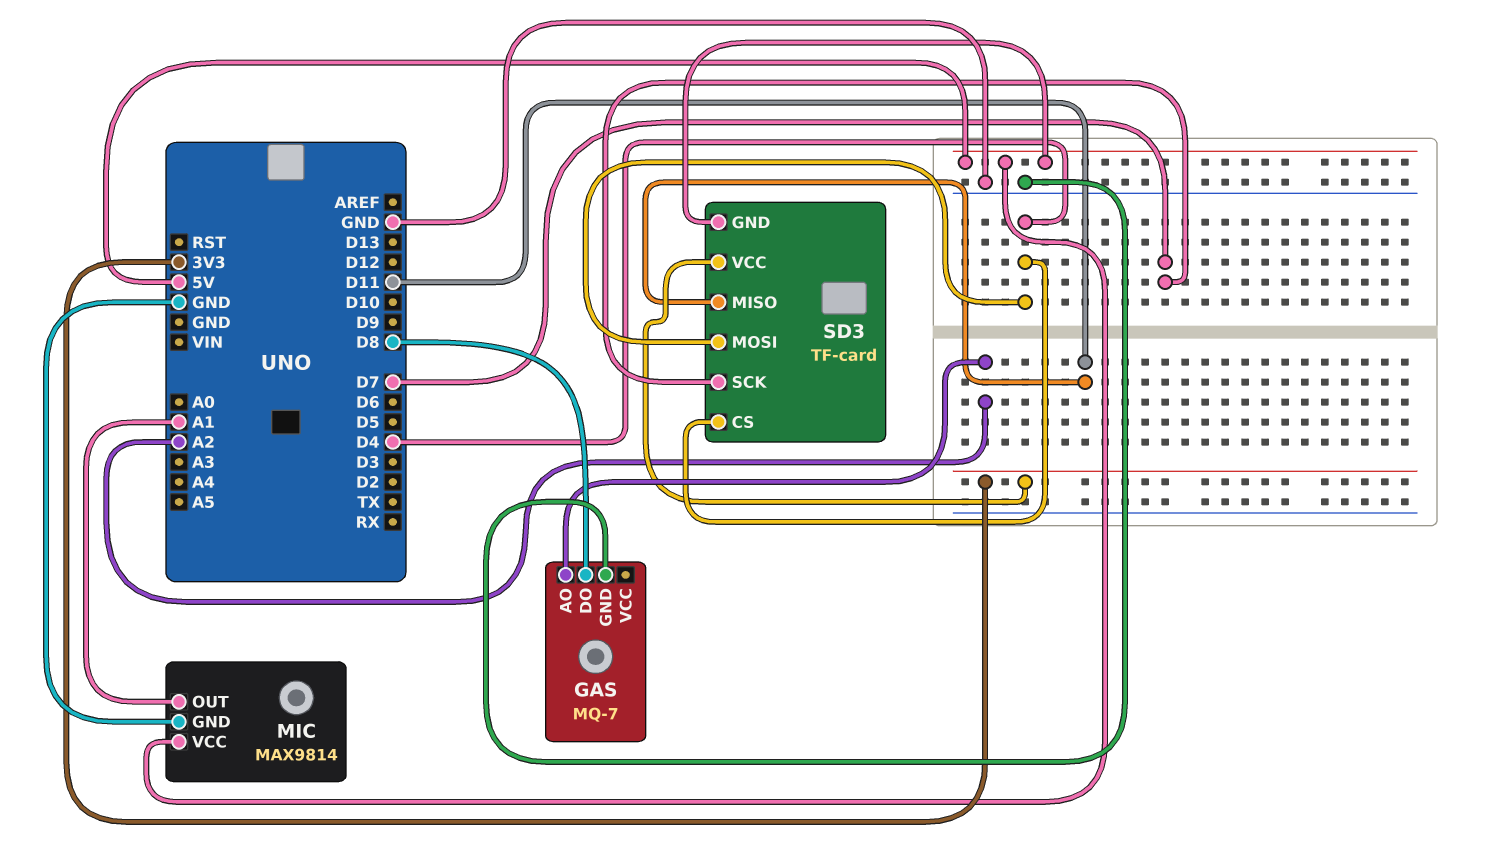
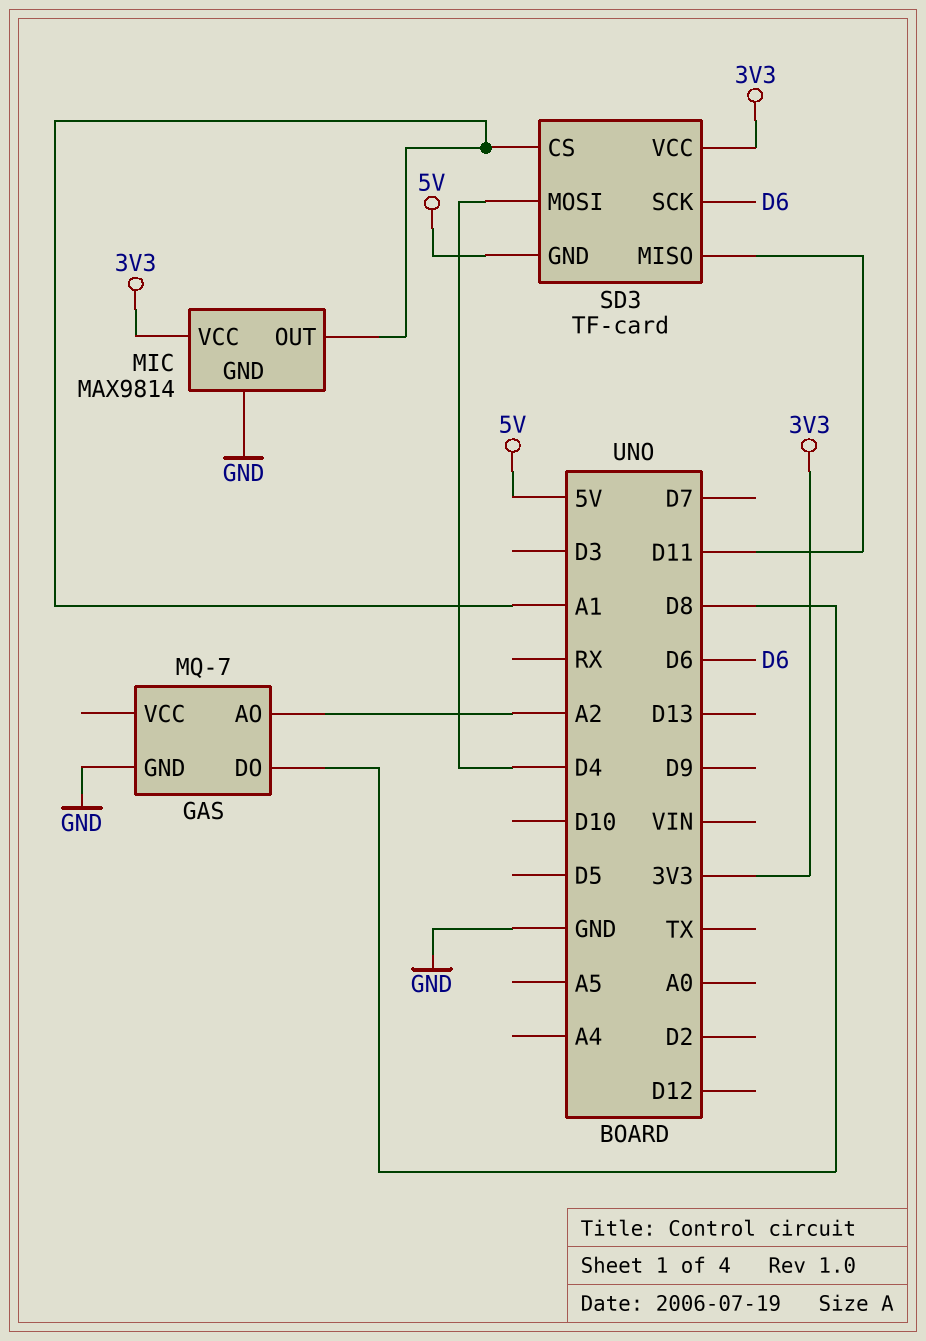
MIC pin VCC: 5V -> 3V3
SD3 pin CS: D4 -> A1
SD3 pin SCK: D7 -> D6

